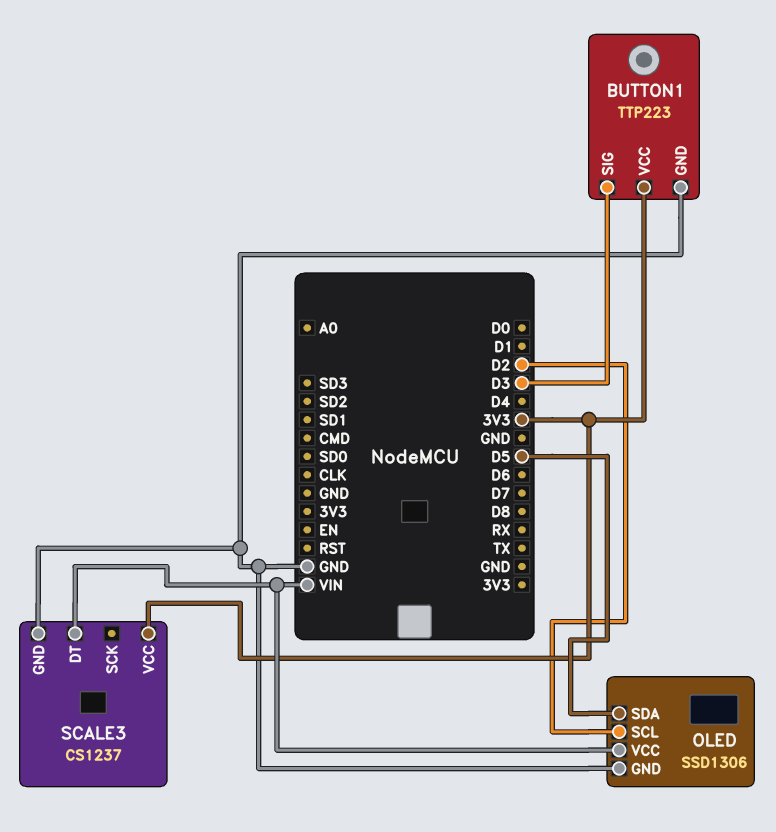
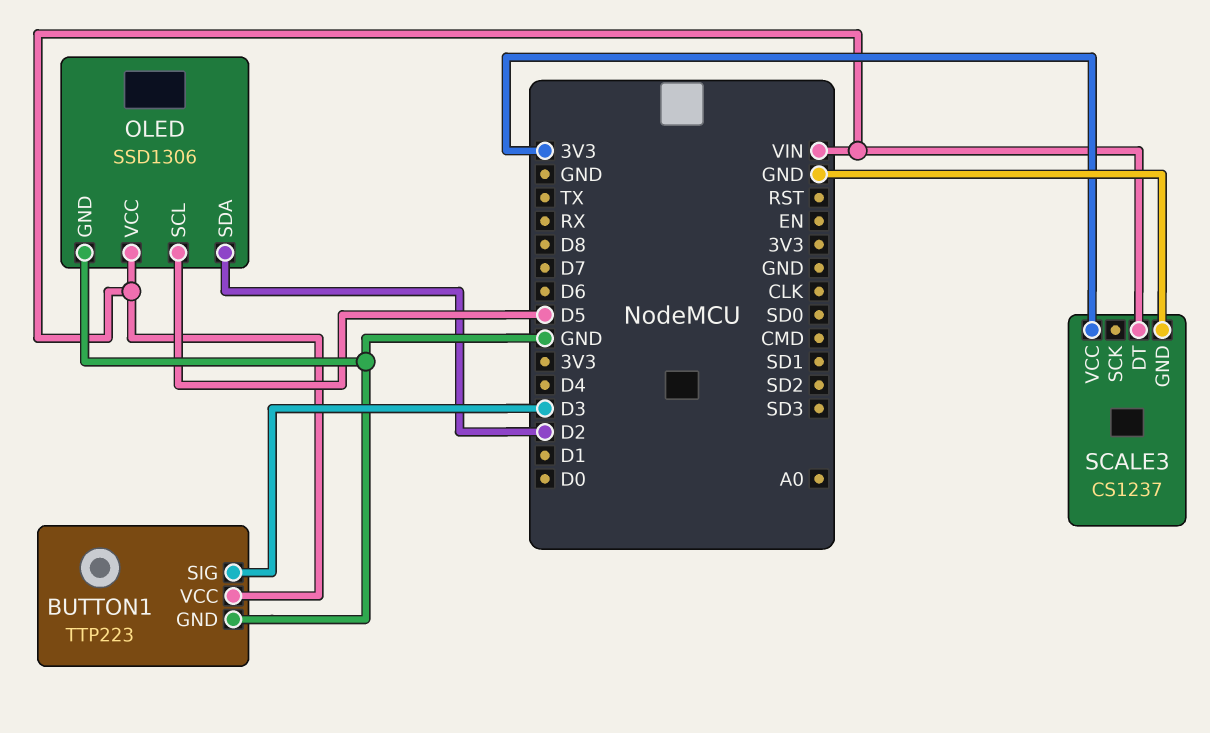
BUTTON1 pin VCC: 3V3 -> VIN
OLED pin SCL: D2 -> D5
OLED pin SDA: D5 -> D2

